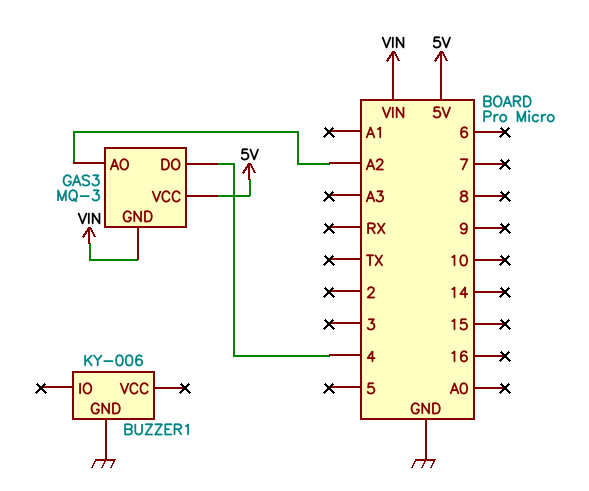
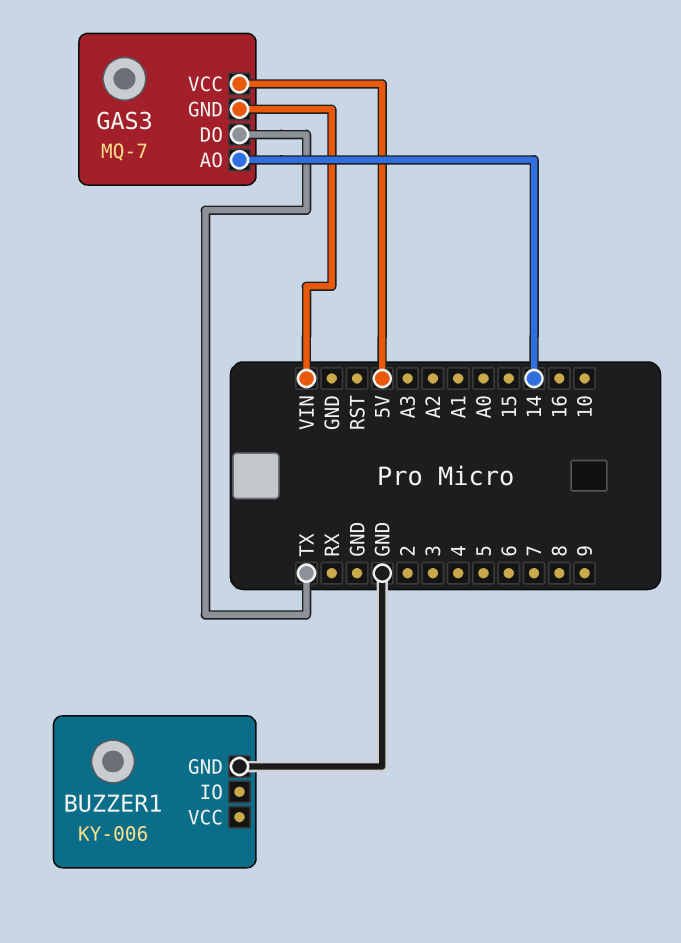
GAS3: MQ-3 -> MQ-7
GAS3 pin AO: A2 -> 14
GAS3 pin DO: 4 -> TX

